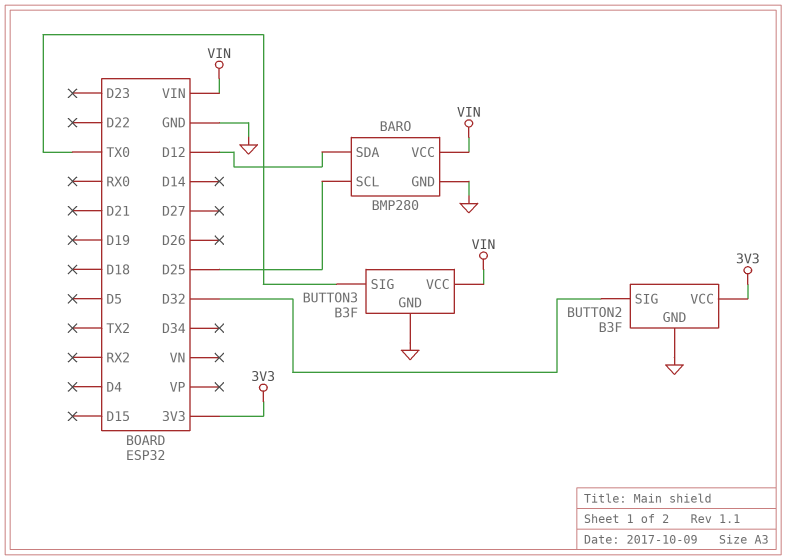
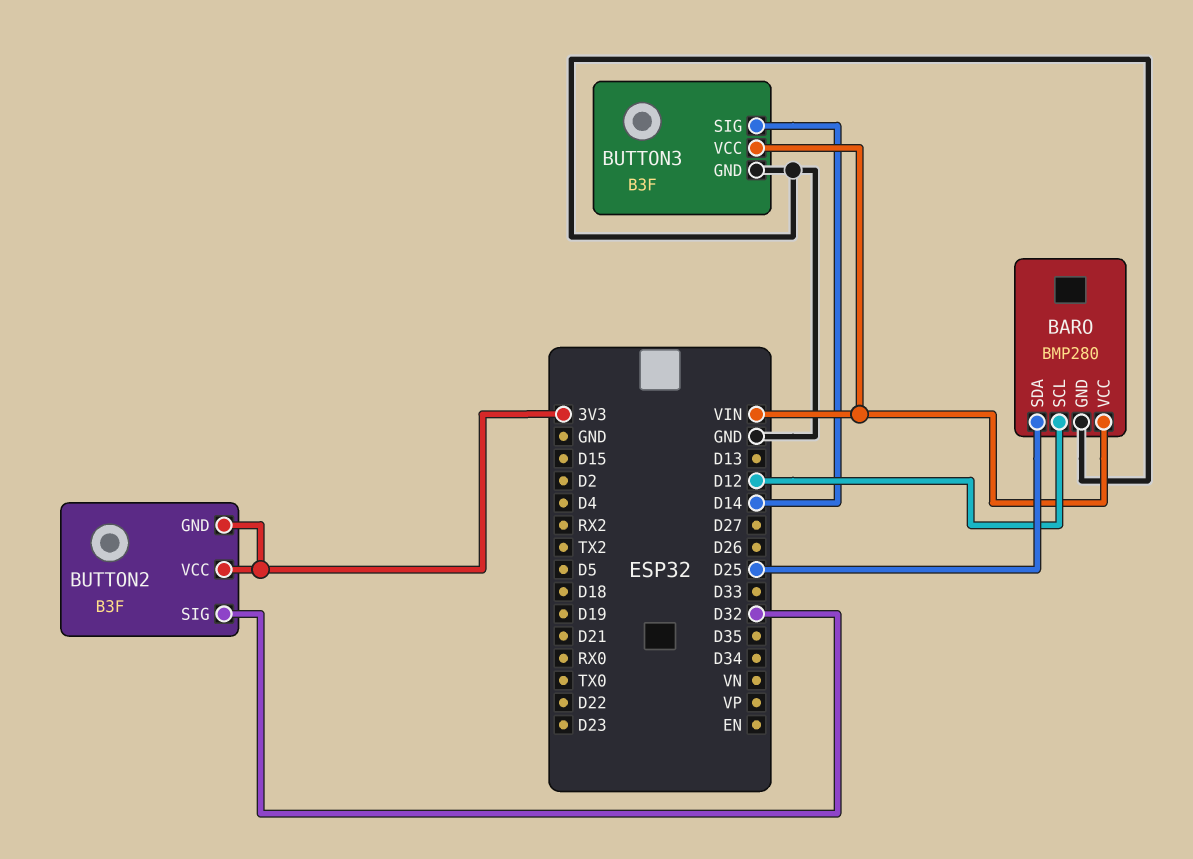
BARO pin SCL: D25 -> D12
BARO pin SDA: D12 -> D25
BUTTON2 pin GND: GND -> 3V3
BUTTON3 pin SIG: TX0 -> D14

